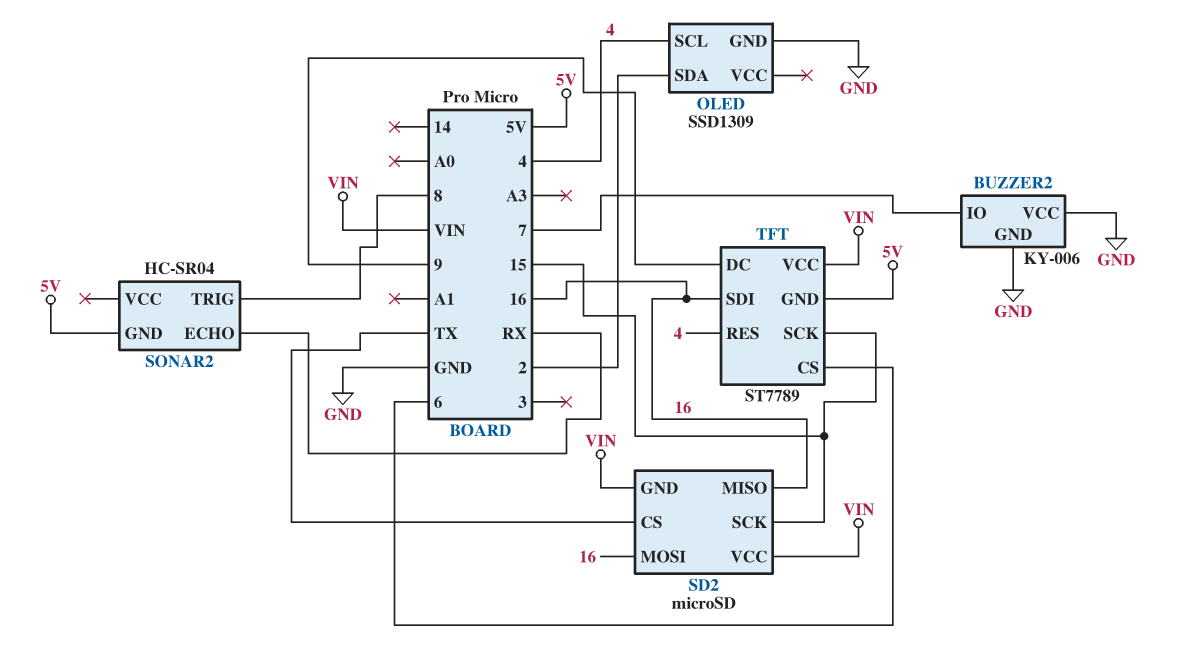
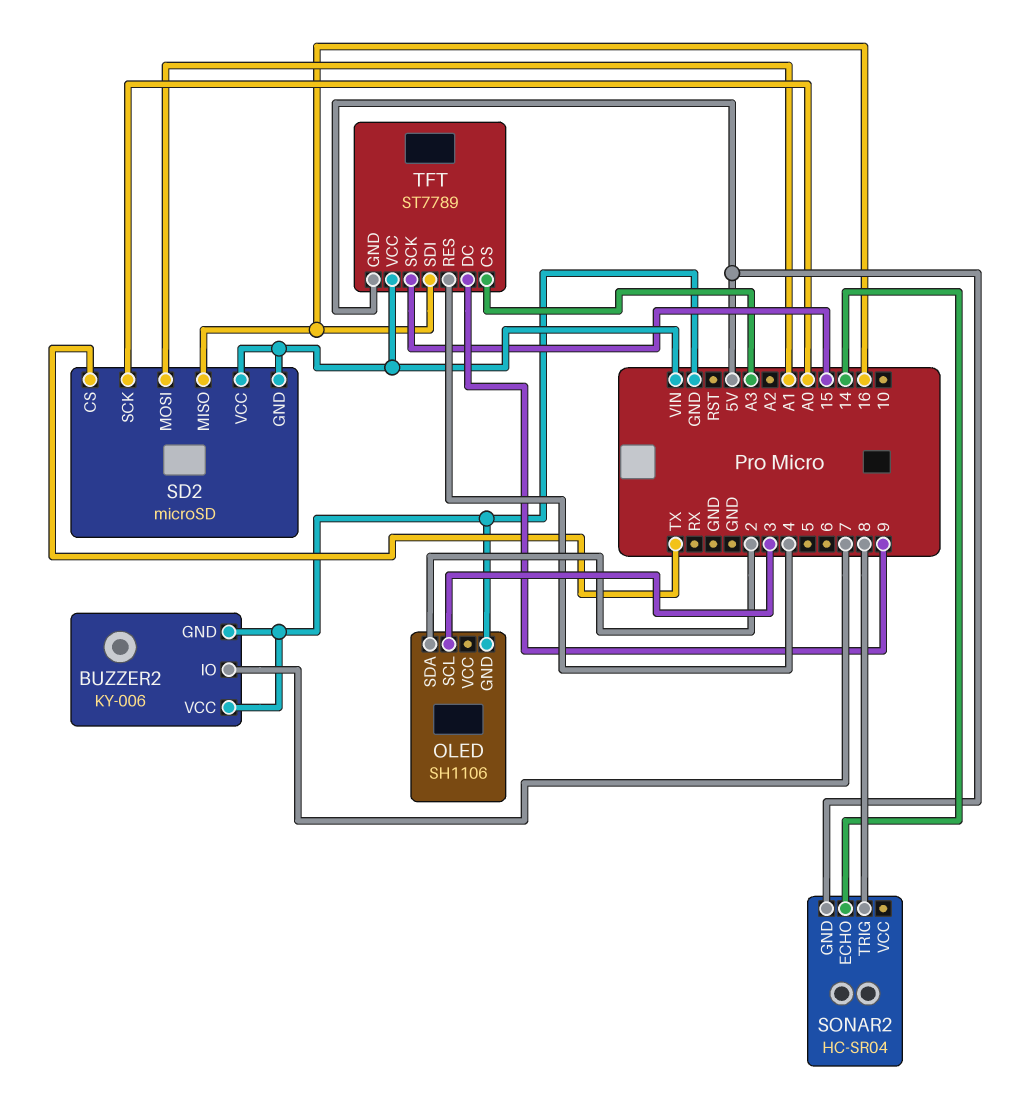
OLED: SSD1309 -> SH1106
OLED pin SCL: 4 -> 3
SD2 pin MOSI: 16 -> A1
SD2 pin SCK: 15 -> A0
SONAR2 pin ECHO: RX -> 14
TFT pin CS: 6 -> A3

